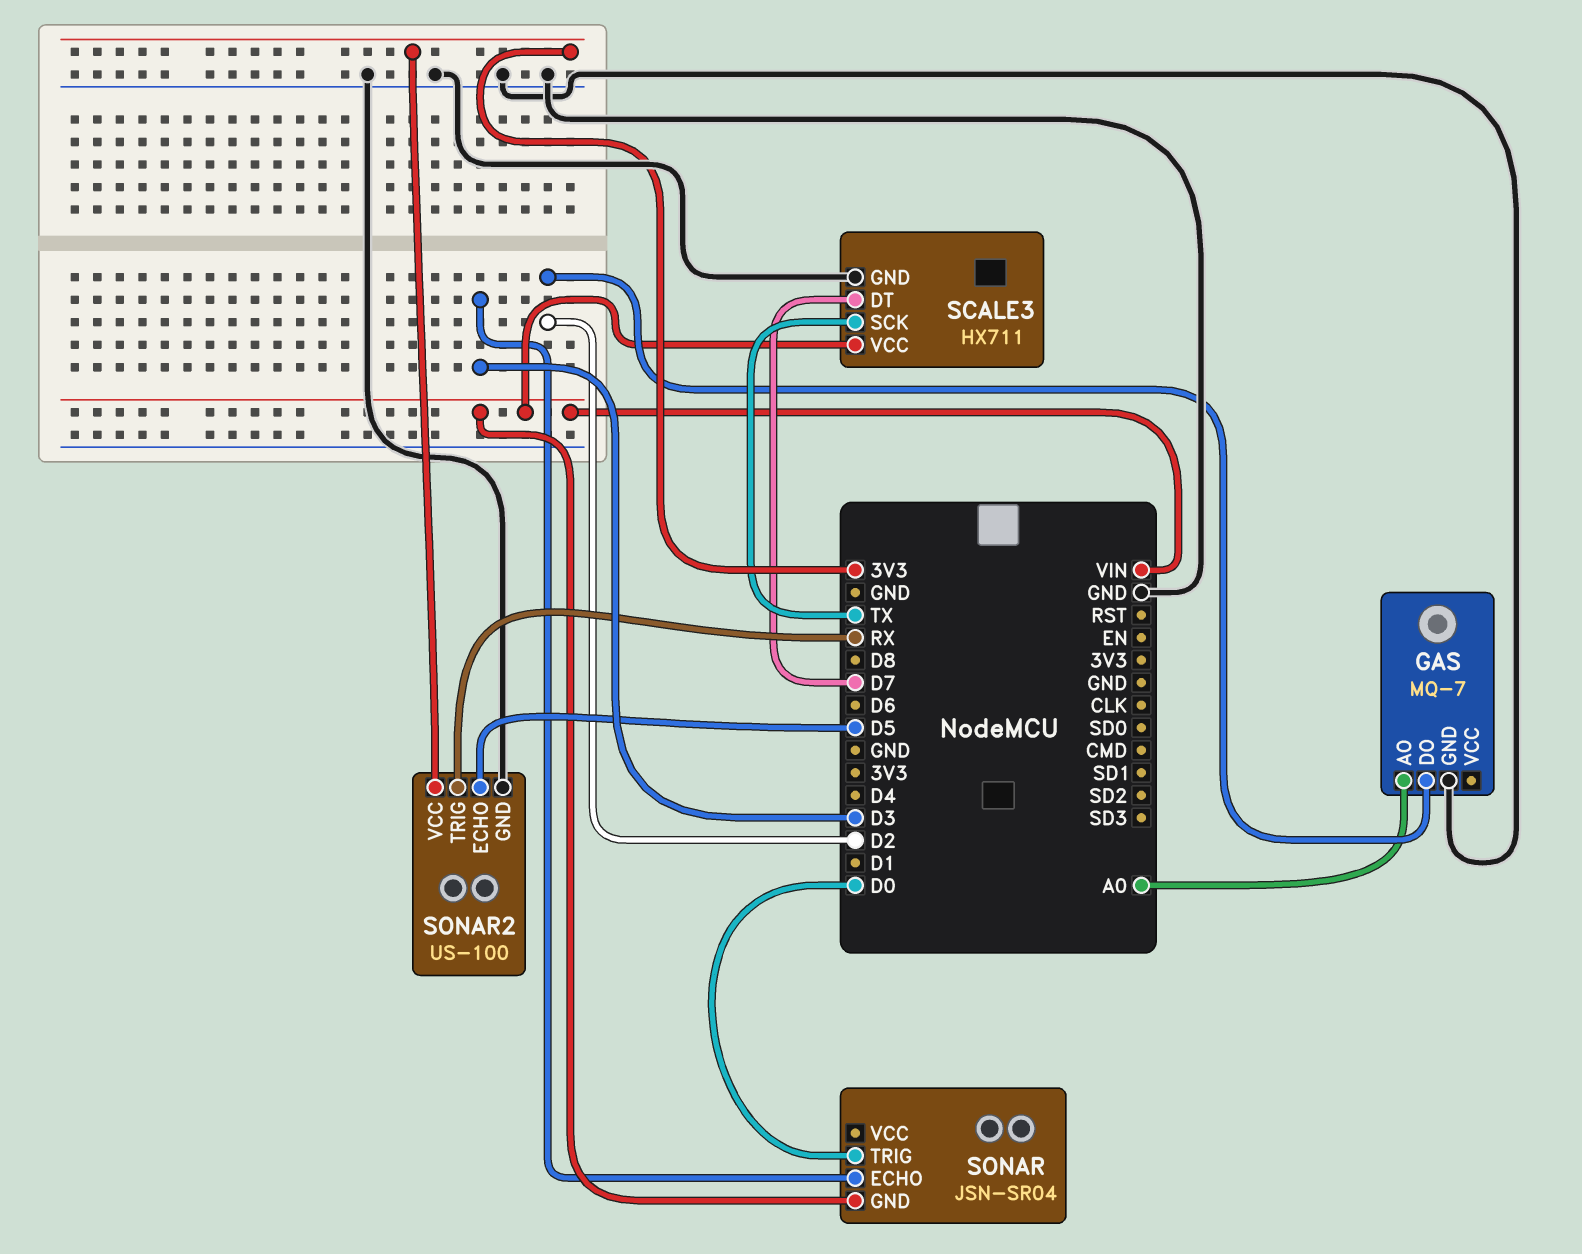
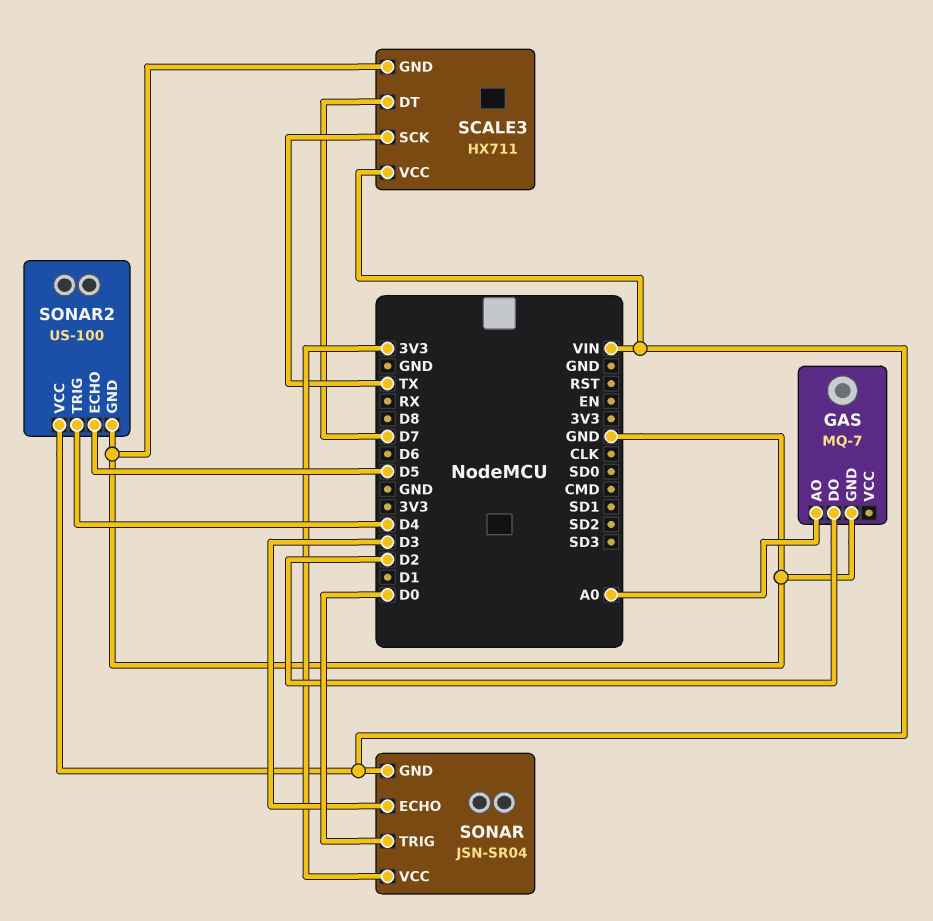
SONAR pin VCC: none -> 3V3
SONAR2 pin TRIG: RX -> D4
SONAR2 pin VCC: 3V3 -> VIN

